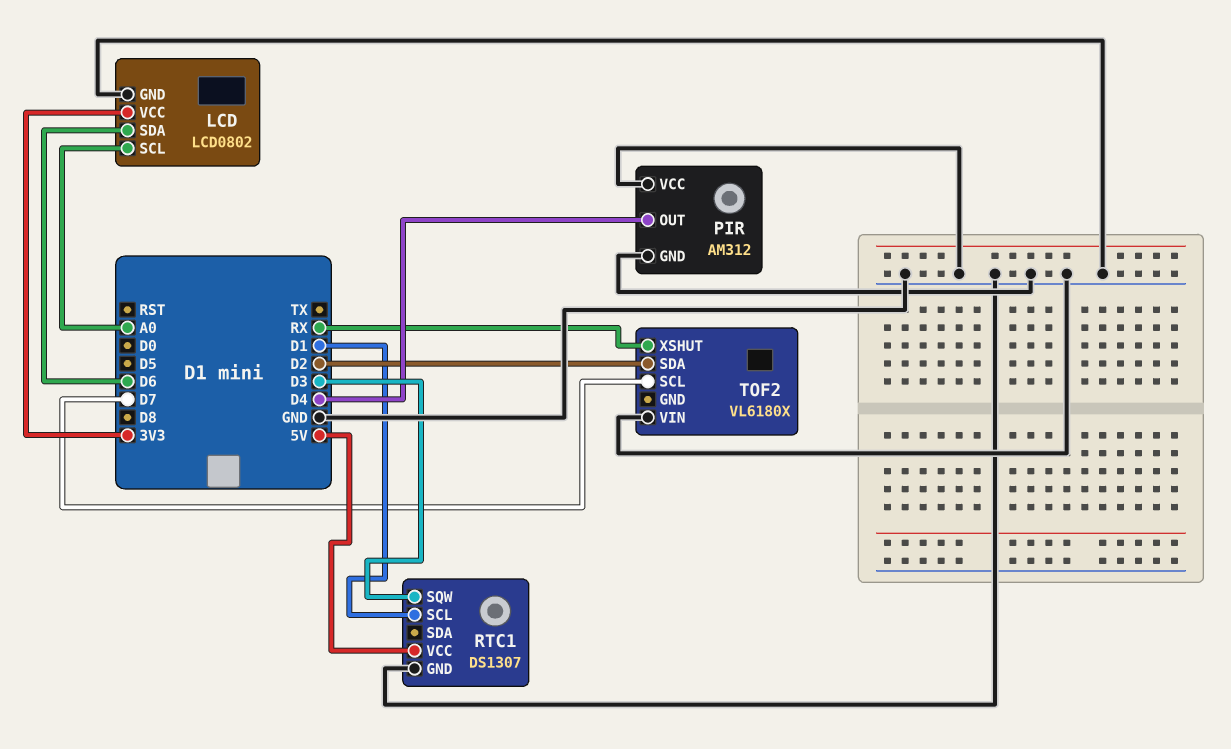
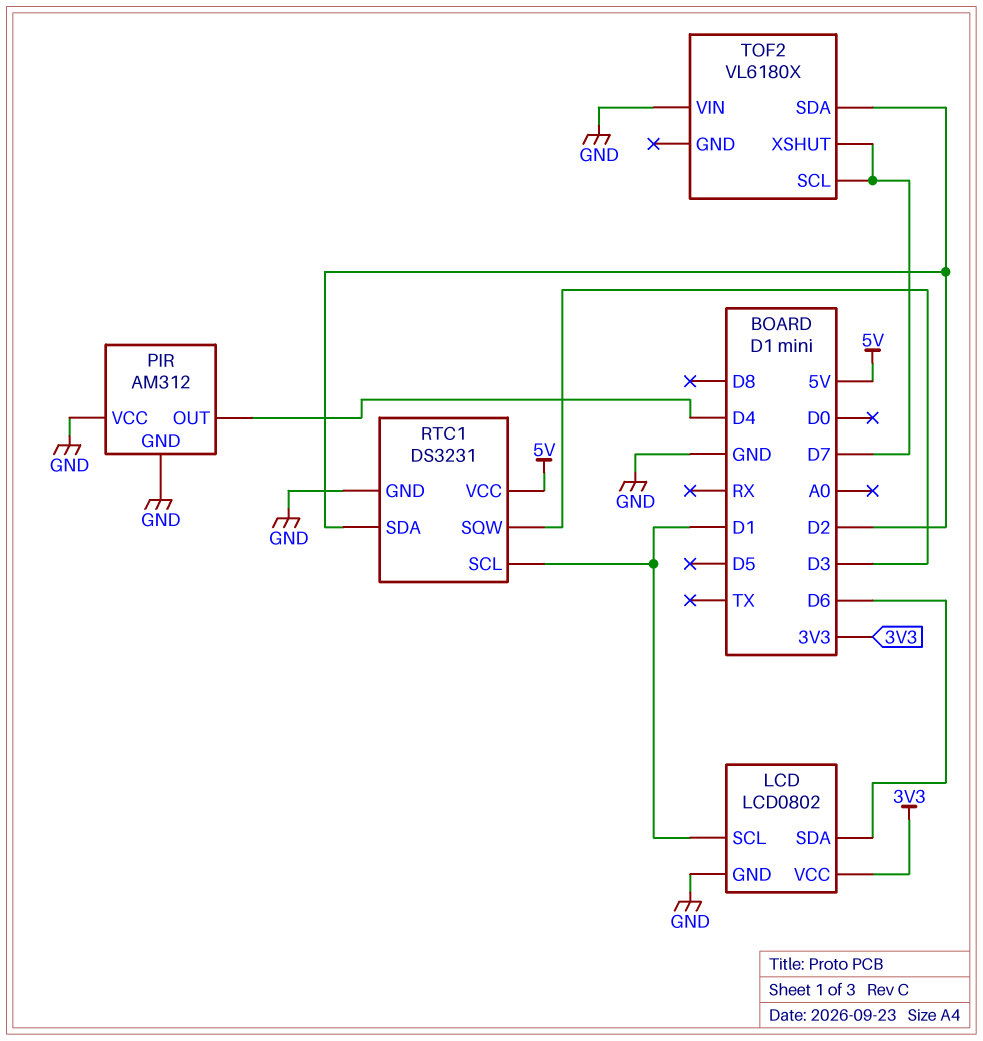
LCD pin SCL: A0 -> D1
RTC1: DS1307 -> DS3231
RTC1 pin SDA: none -> D2
TOF2 pin XSHUT: RX -> D7

